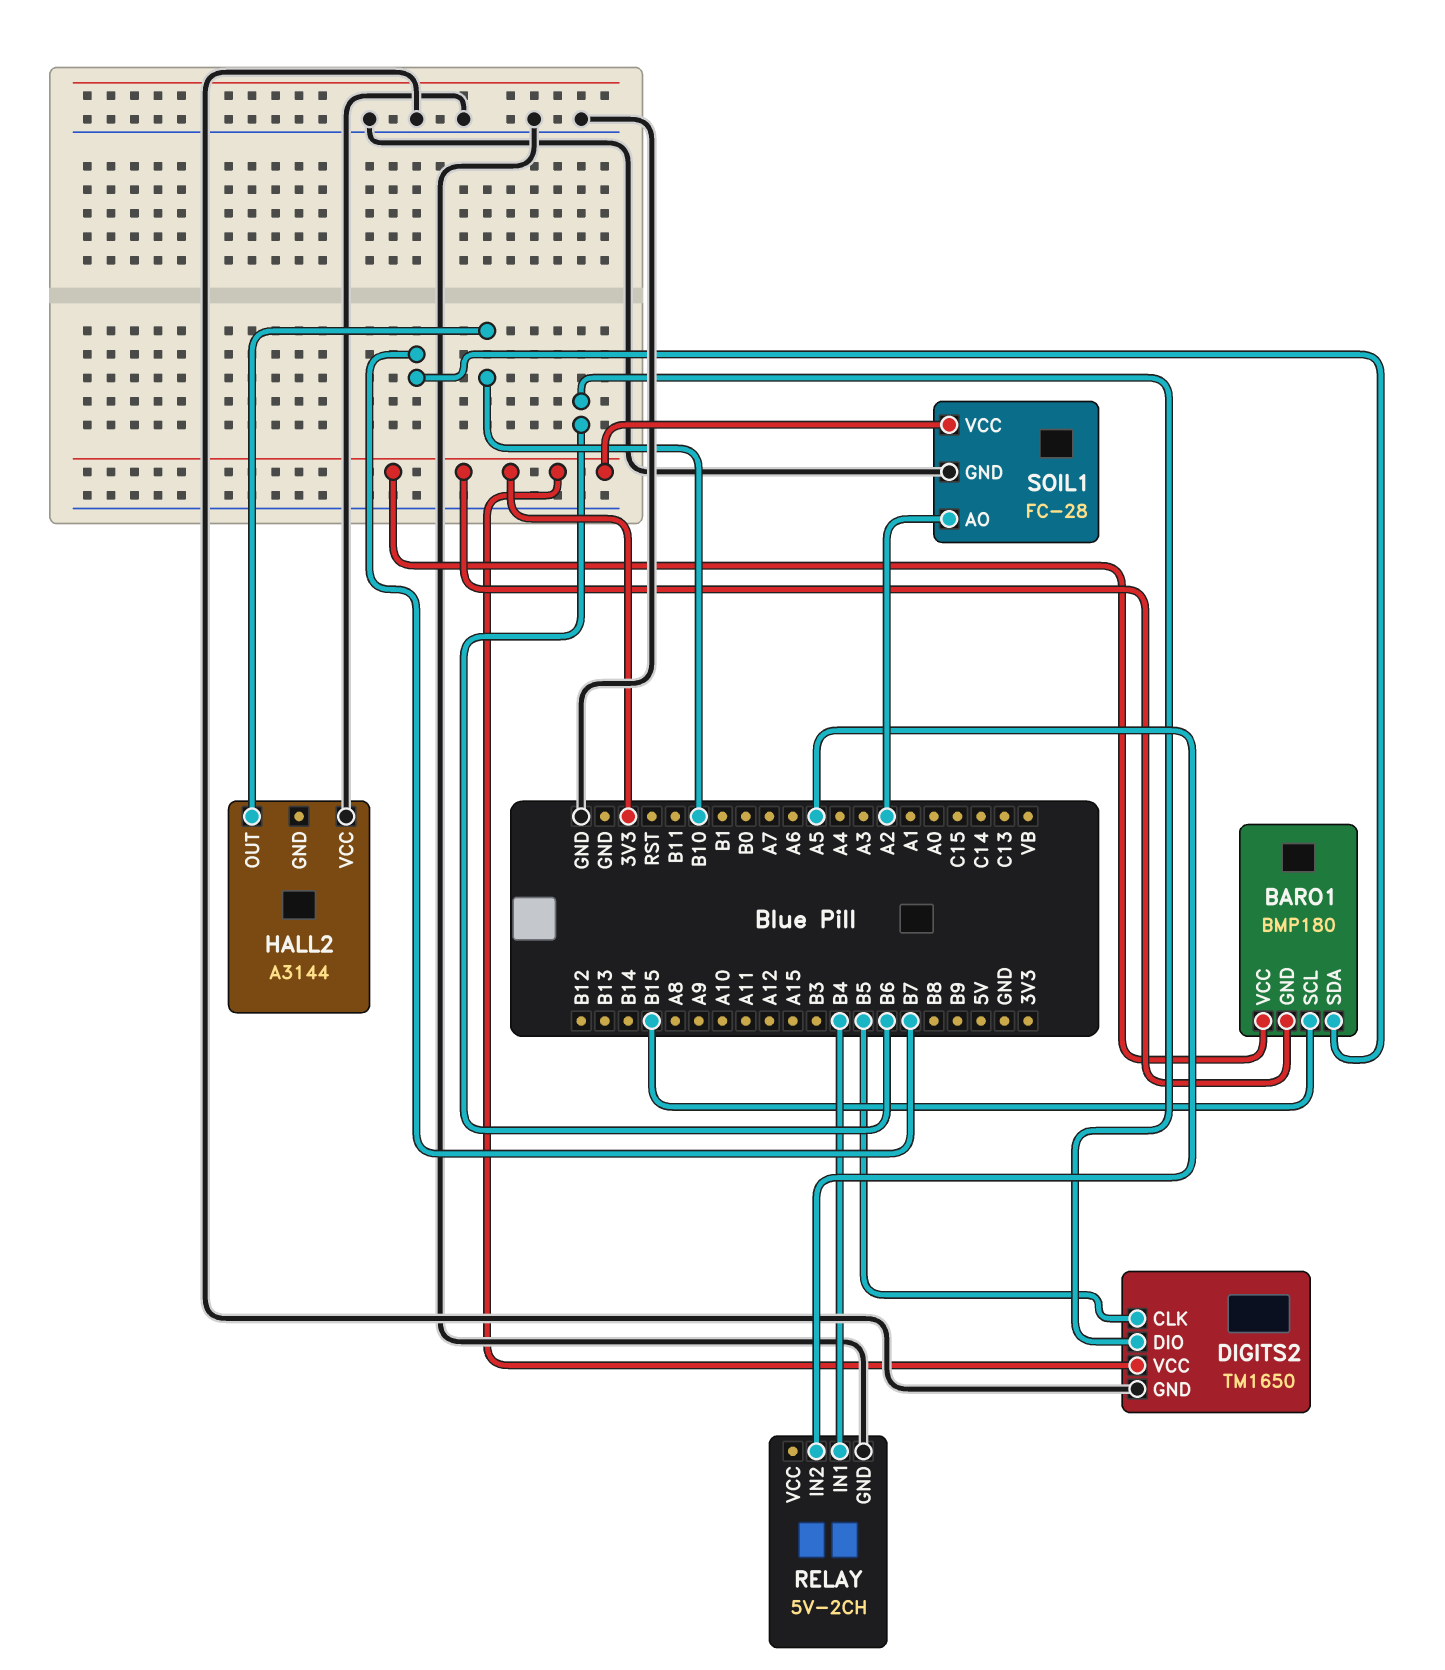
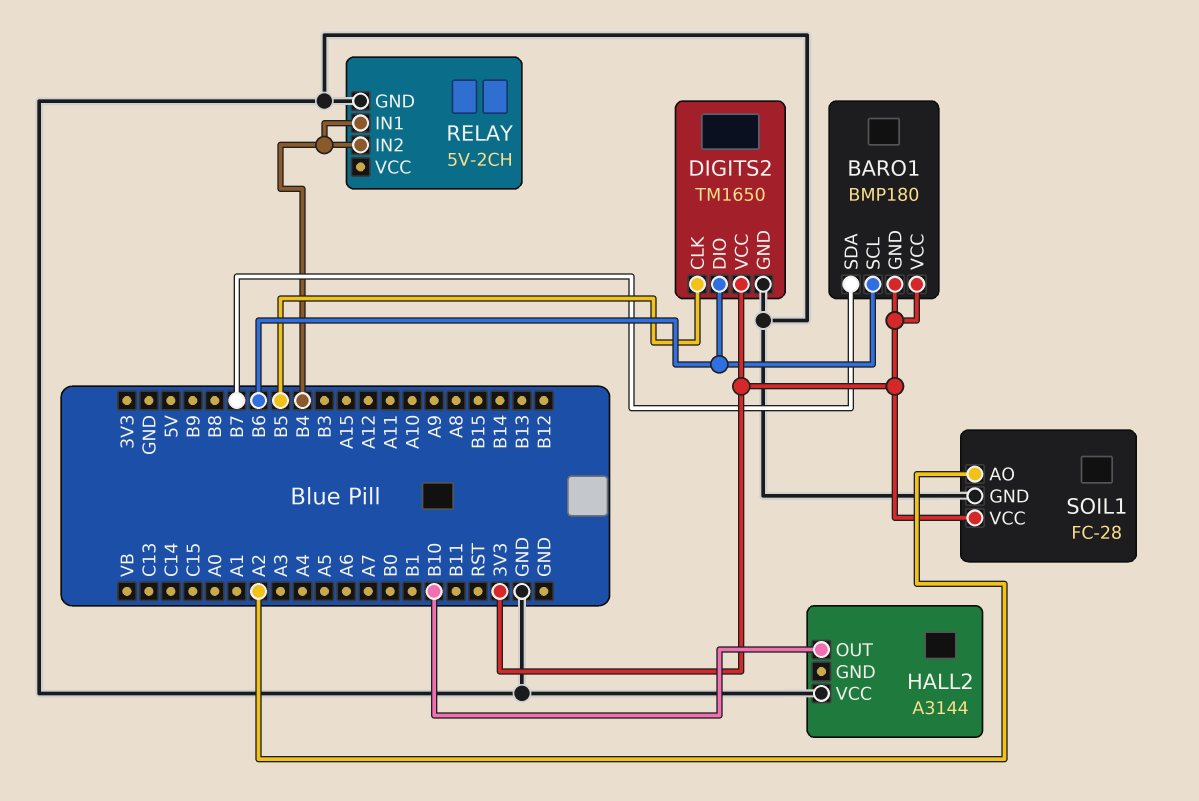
BARO1 pin SCL: B15 -> B6
RELAY pin IN2: A5 -> B4

